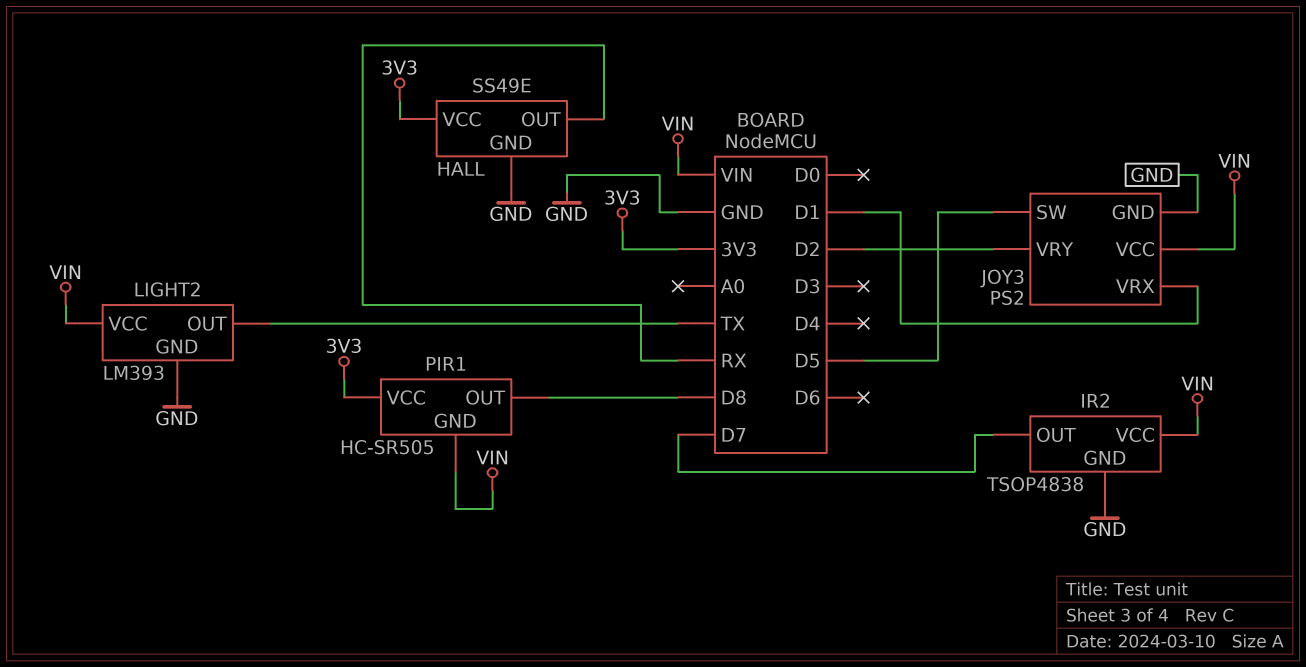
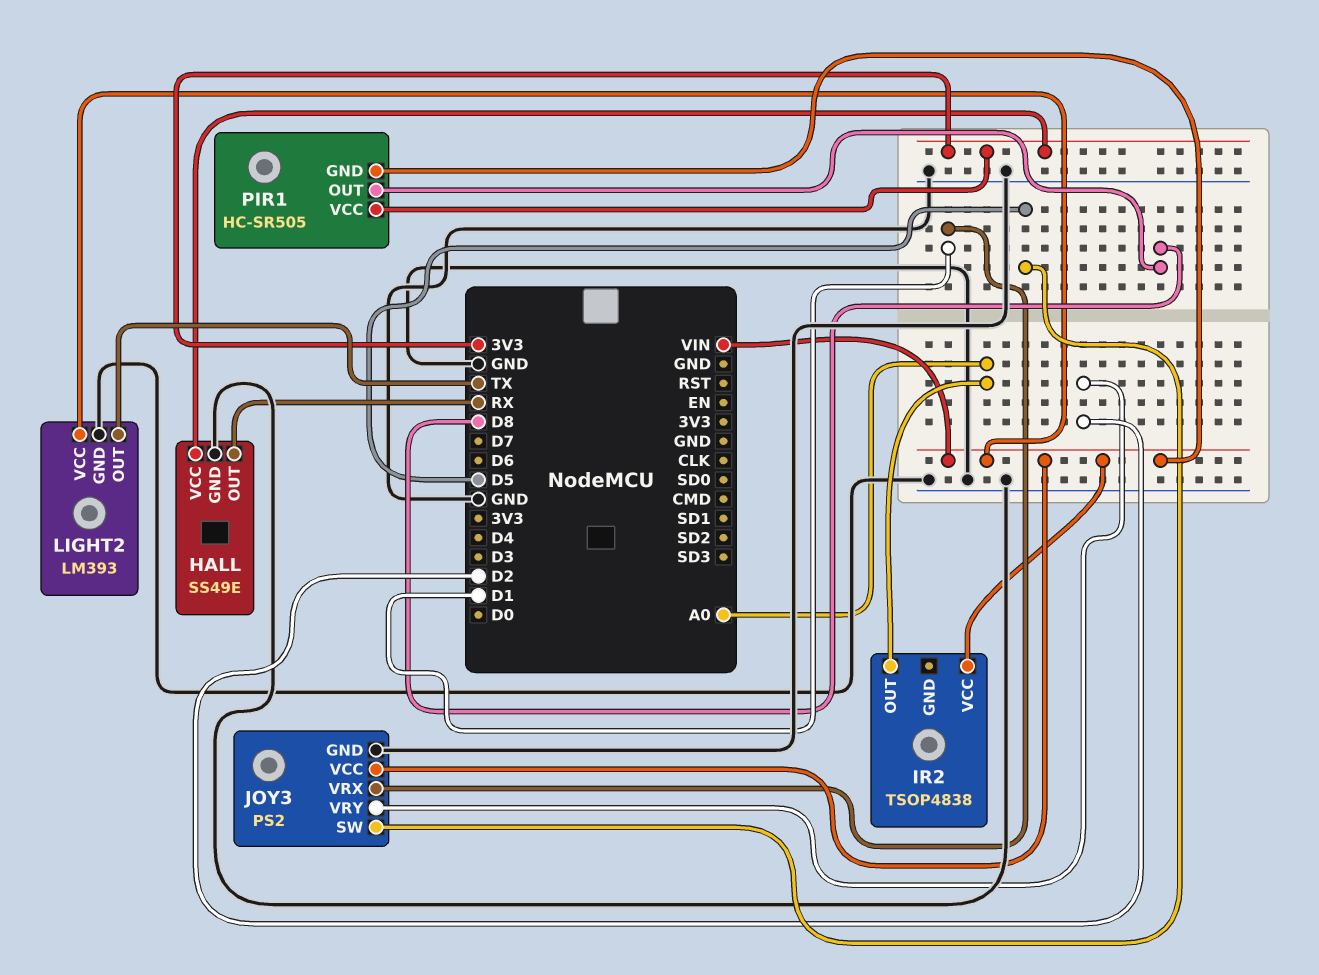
IR2 pin GND: GND -> none
IR2 pin OUT: D7 -> A0

